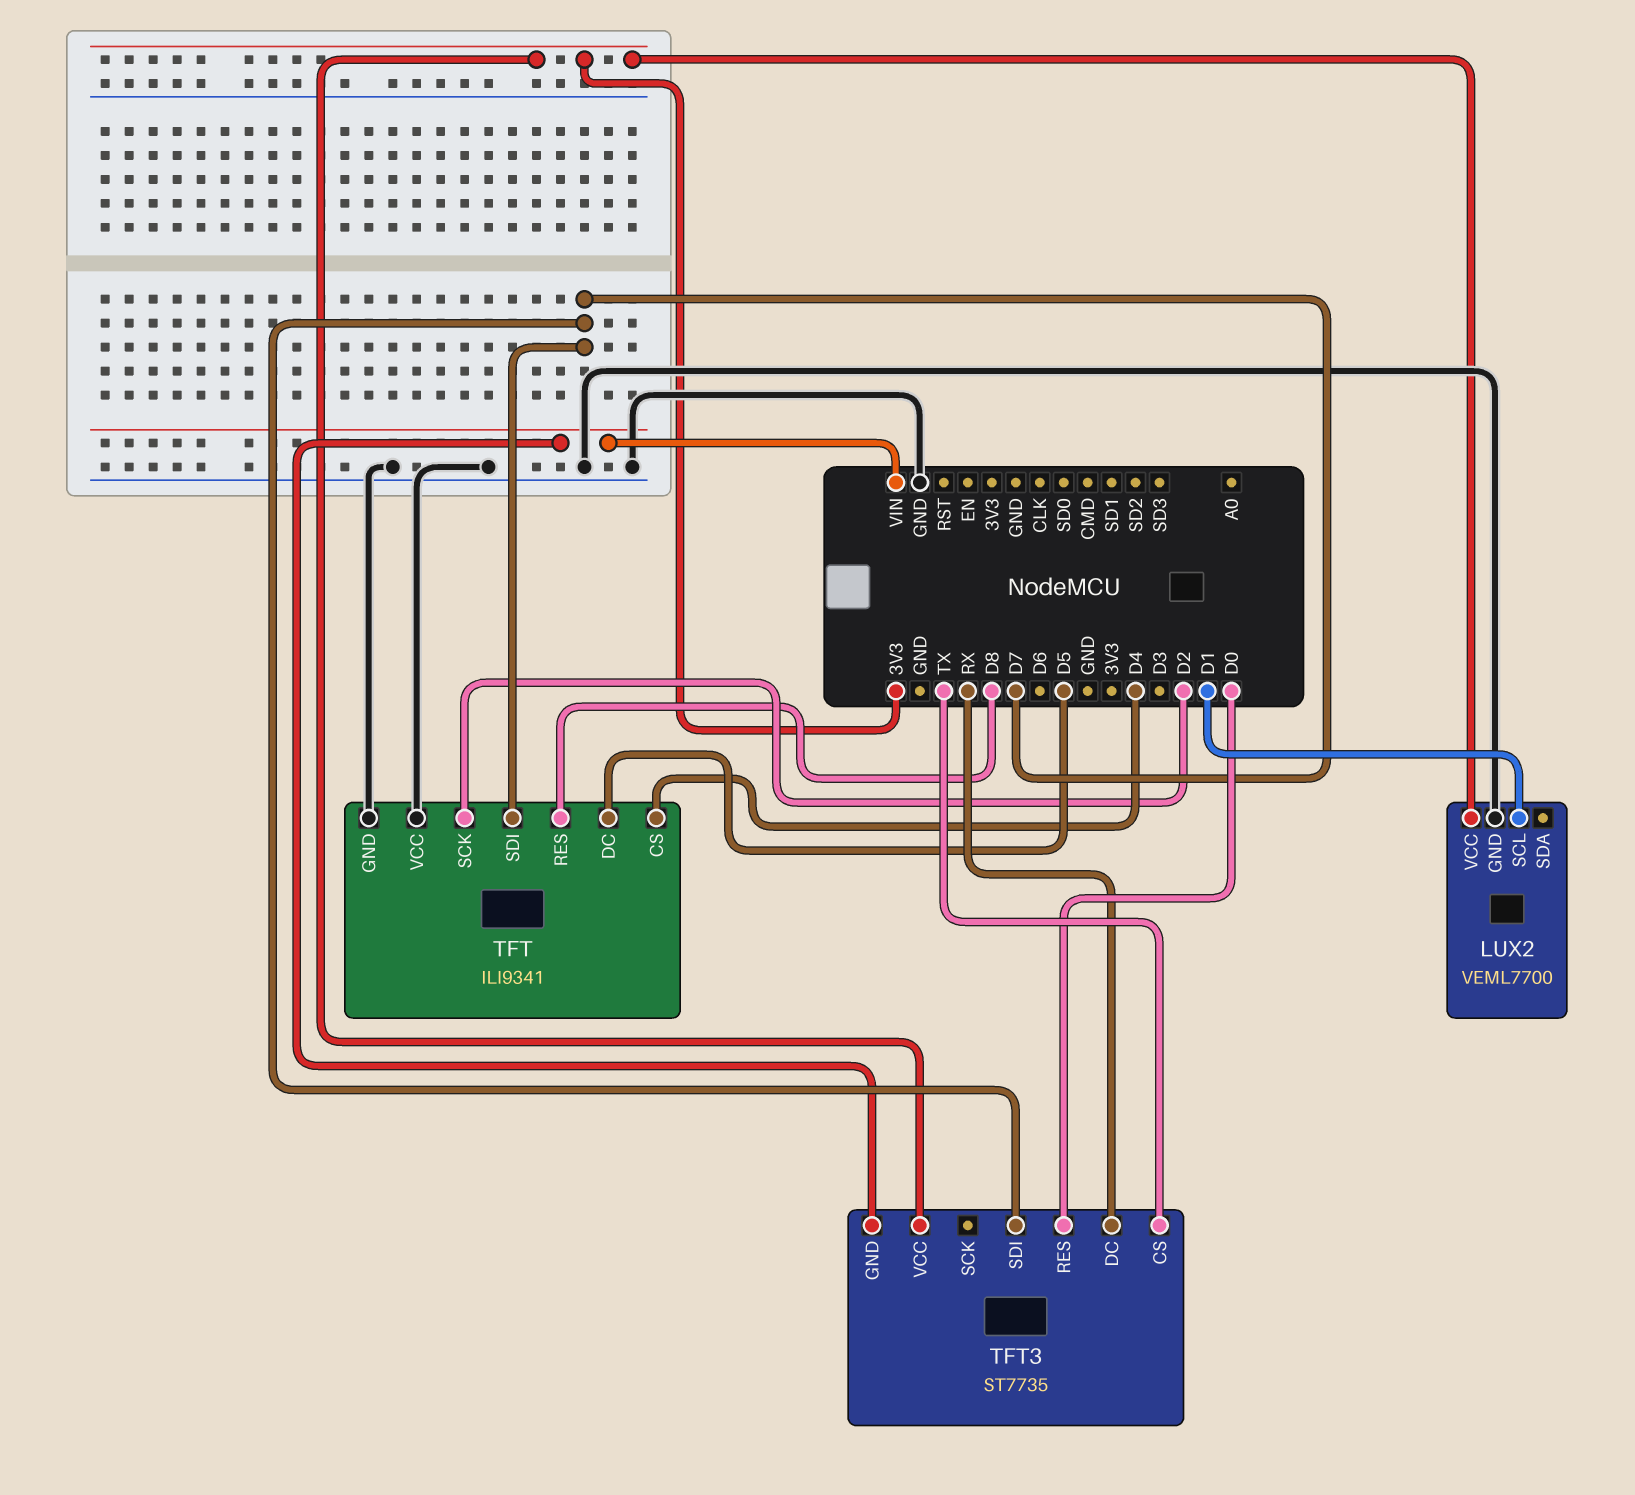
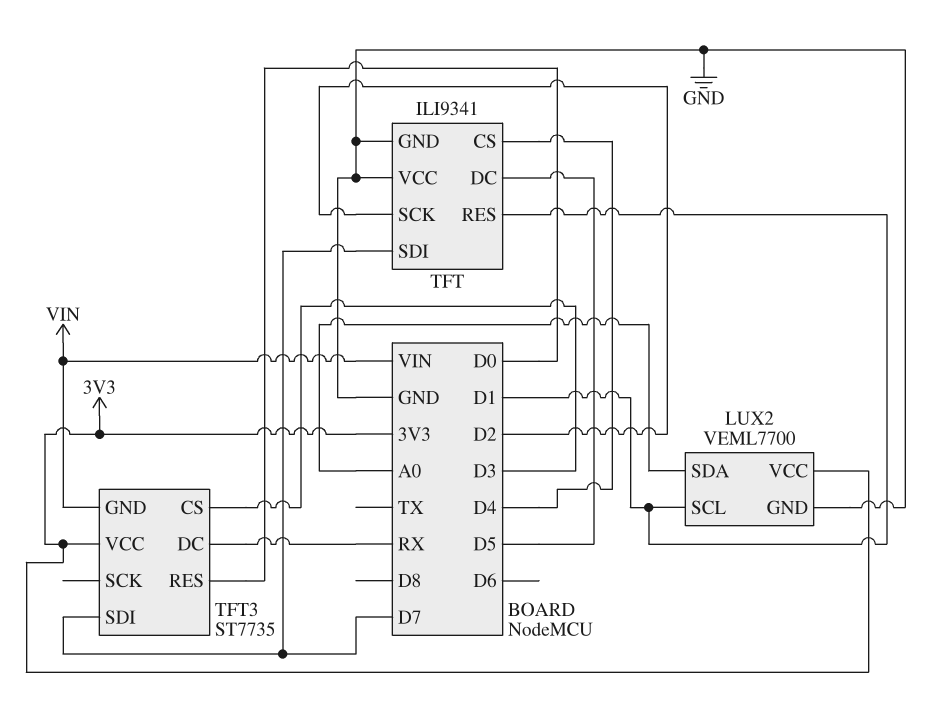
LUX2 pin SDA: none -> A0
TFT pin RES: D8 -> D1
TFT3 pin CS: TX -> D3

